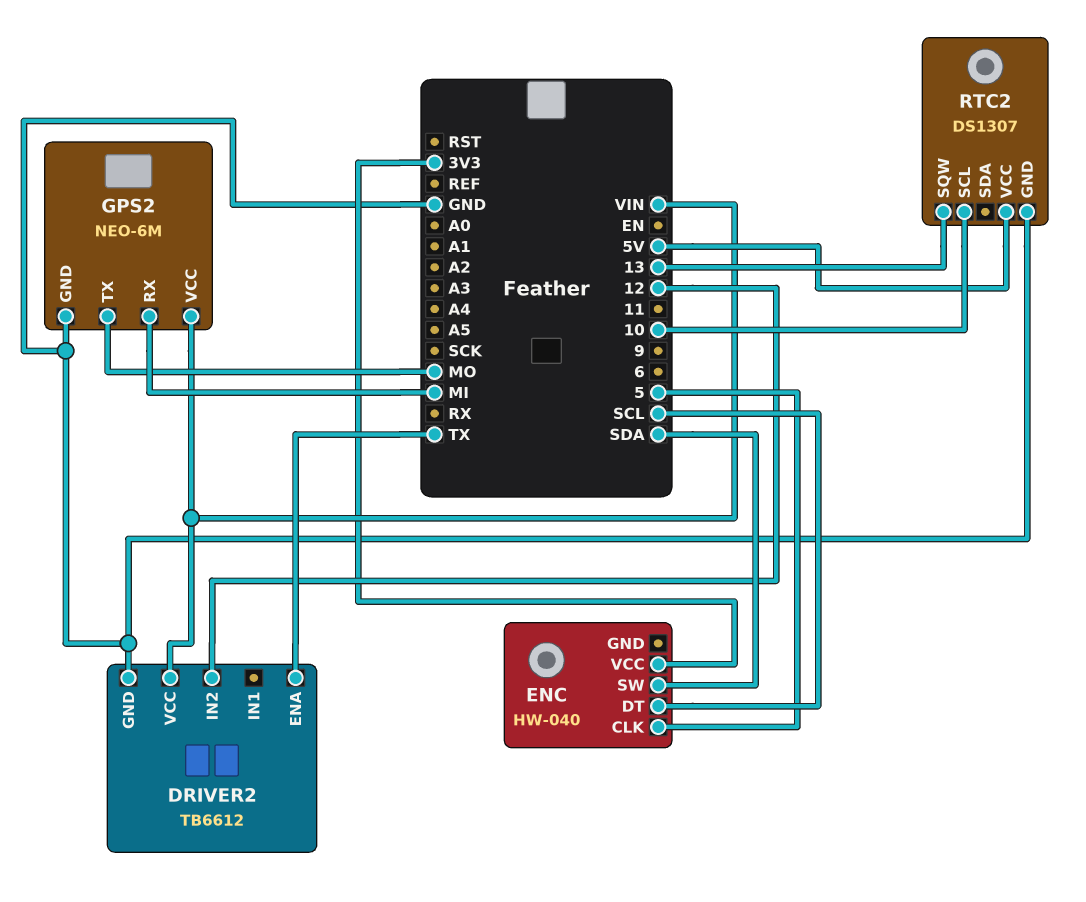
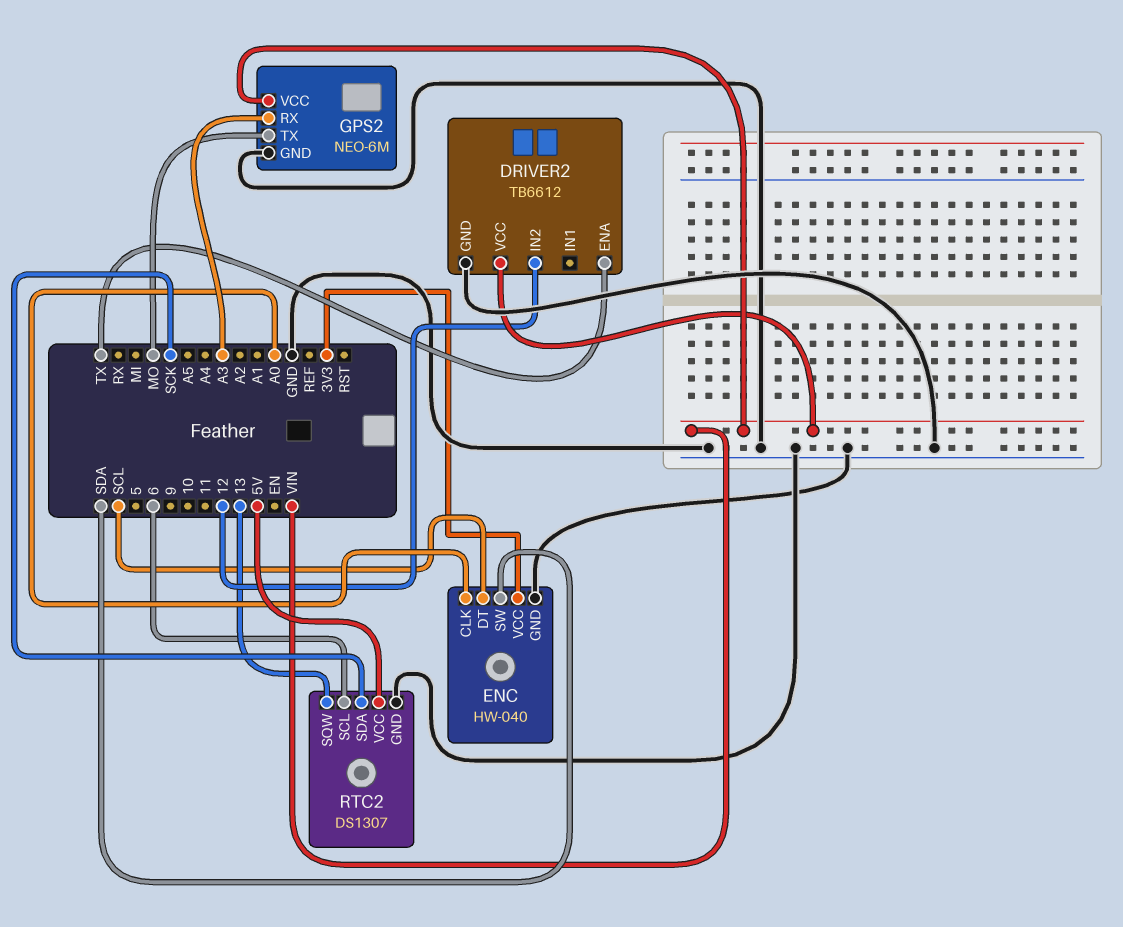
ENC pin CLK: 5 -> A0
ENC pin GND: none -> GND
GPS2 pin RX: MI -> A3
RTC2 pin SCL: 10 -> 6
RTC2 pin SDA: none -> SCK

